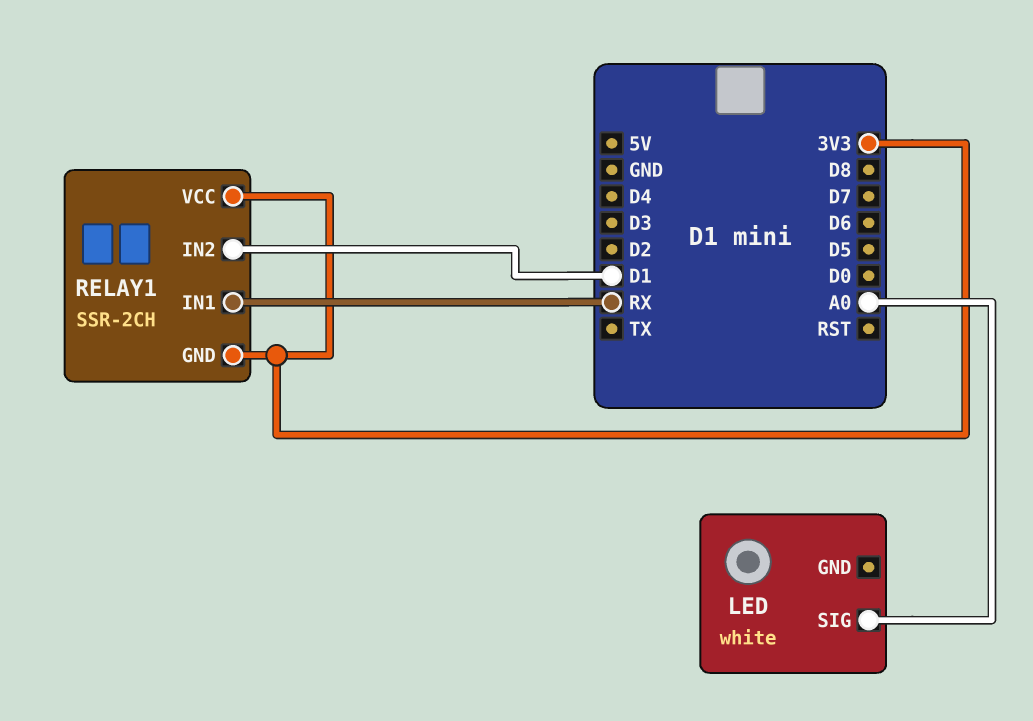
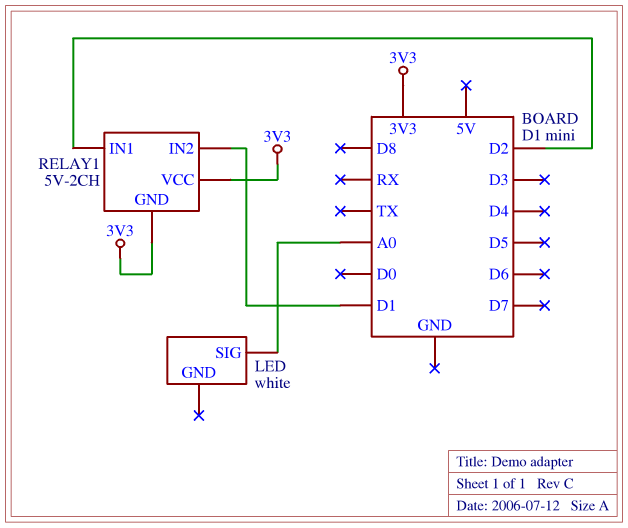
RELAY1: SSR-2CH -> 5V-2CH
RELAY1 pin IN1: RX -> D2

